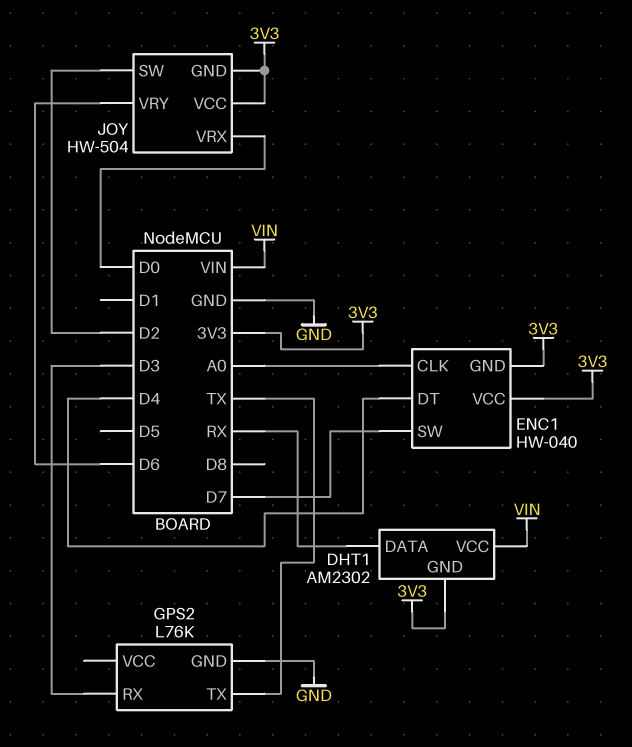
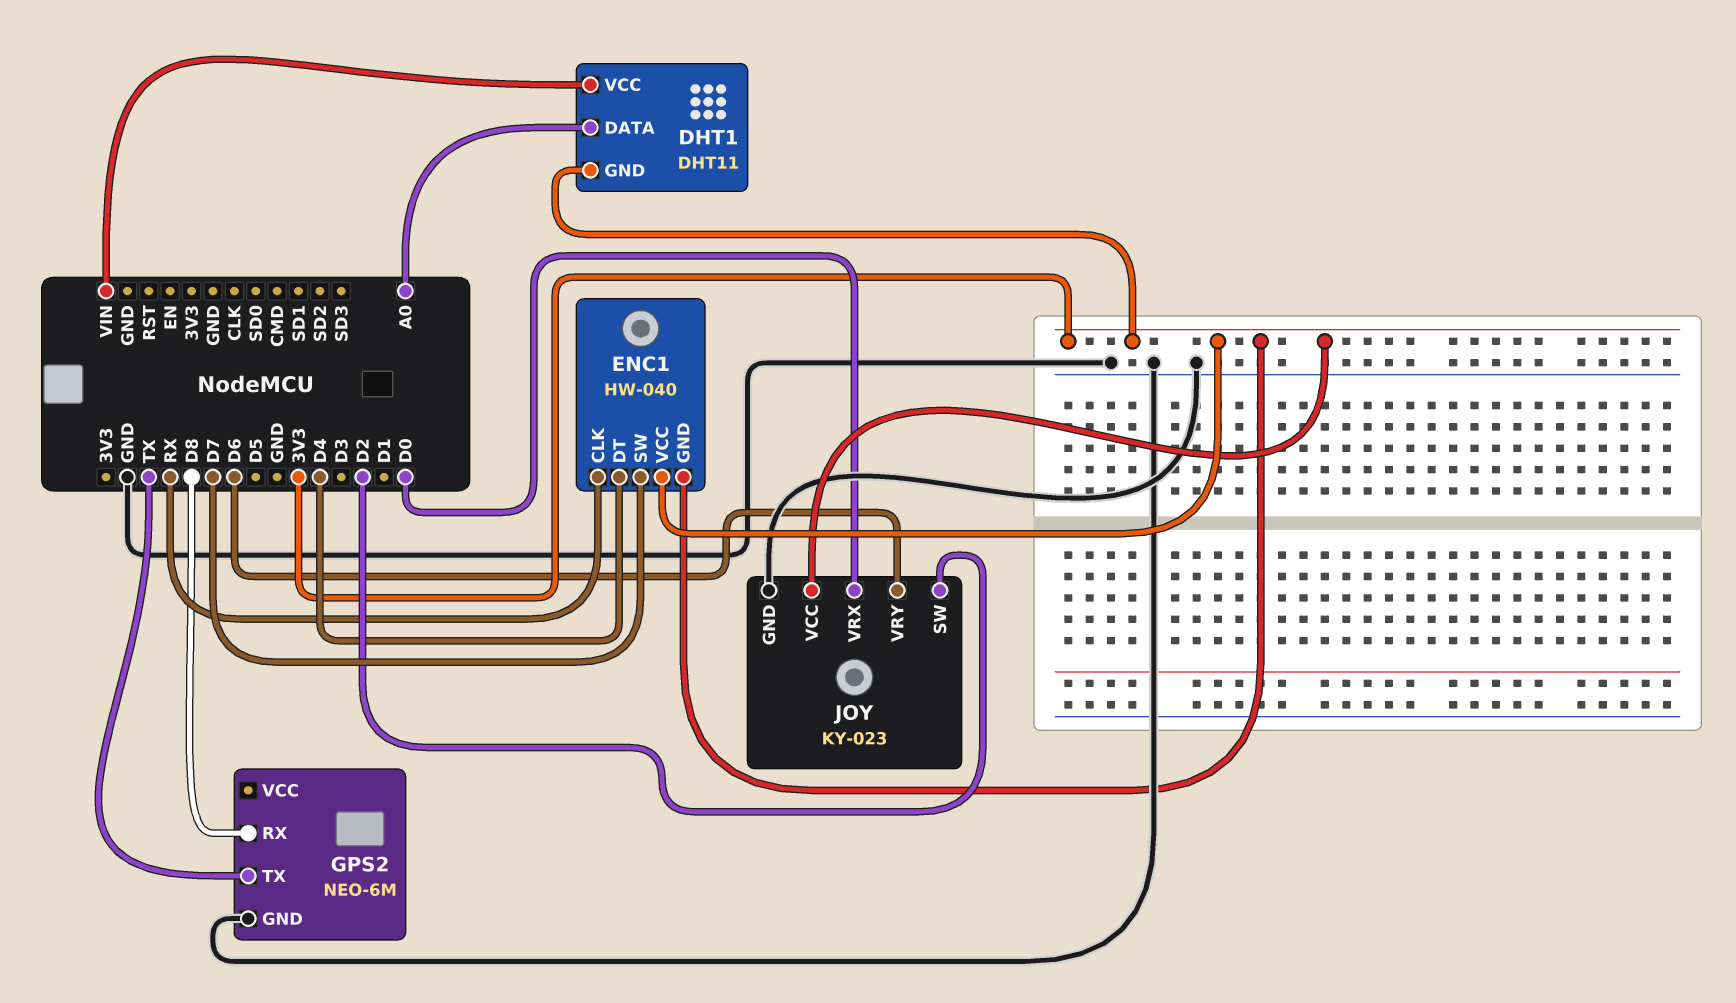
DHT1: AM2302 -> DHT11
DHT1 pin DATA: RX -> A0
ENC1 pin CLK: A0 -> RX
GPS2: L76K -> NEO-6M
GPS2 pin RX: D3 -> D8
JOY: HW-504 -> KY-023
JOY pin GND: 3V3 -> GND

